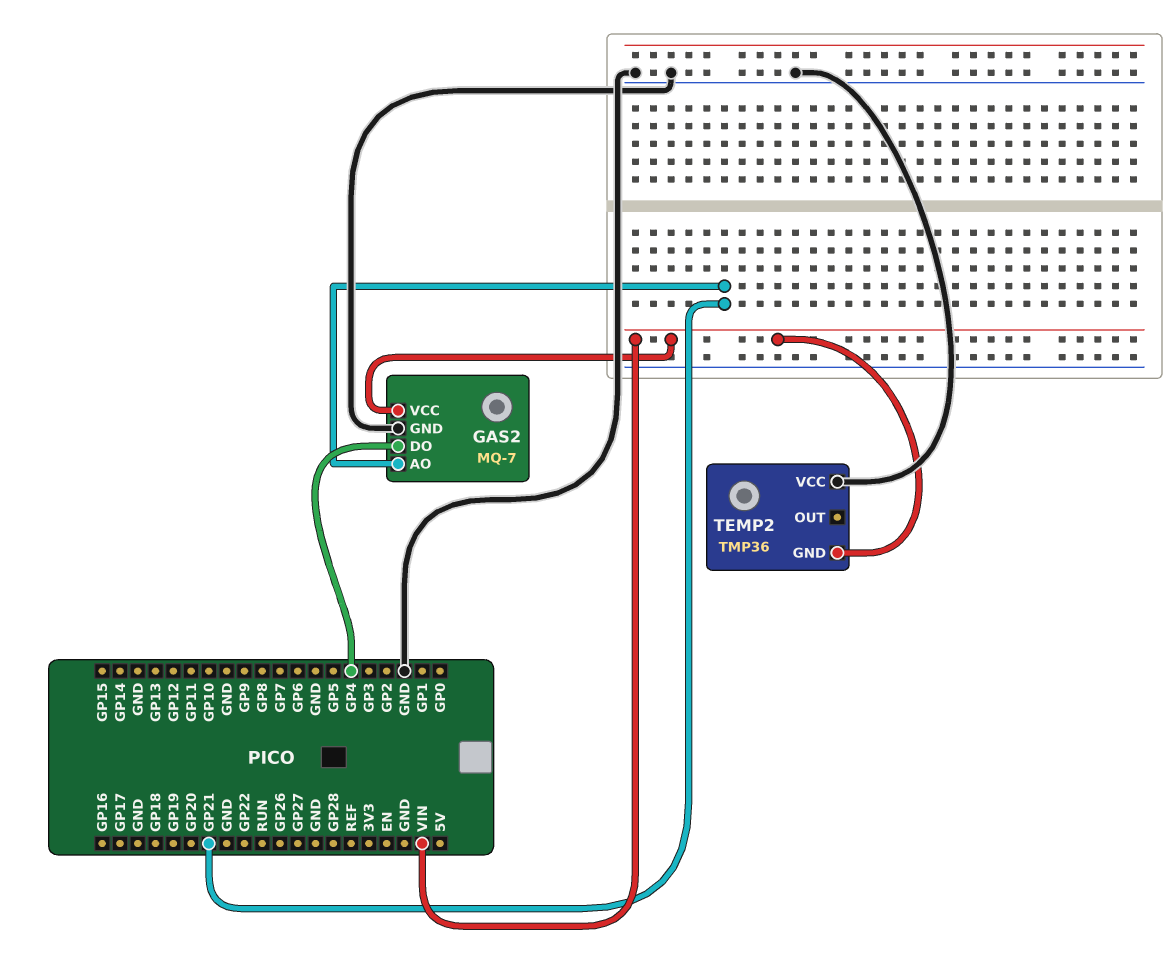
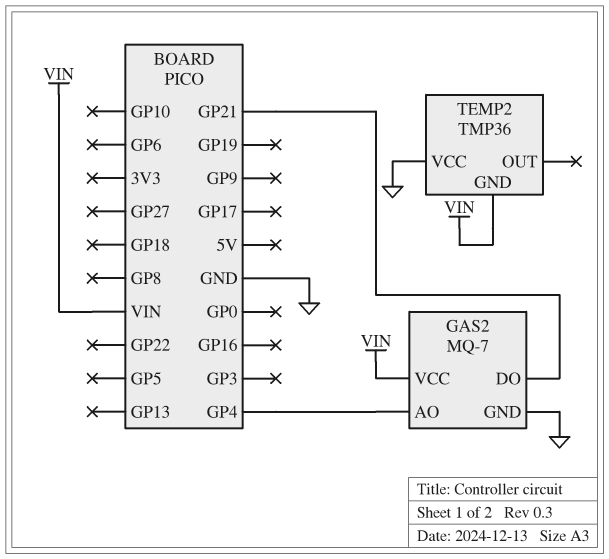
GAS2 pin AO: GP21 -> GP4
GAS2 pin DO: GP4 -> GP21

